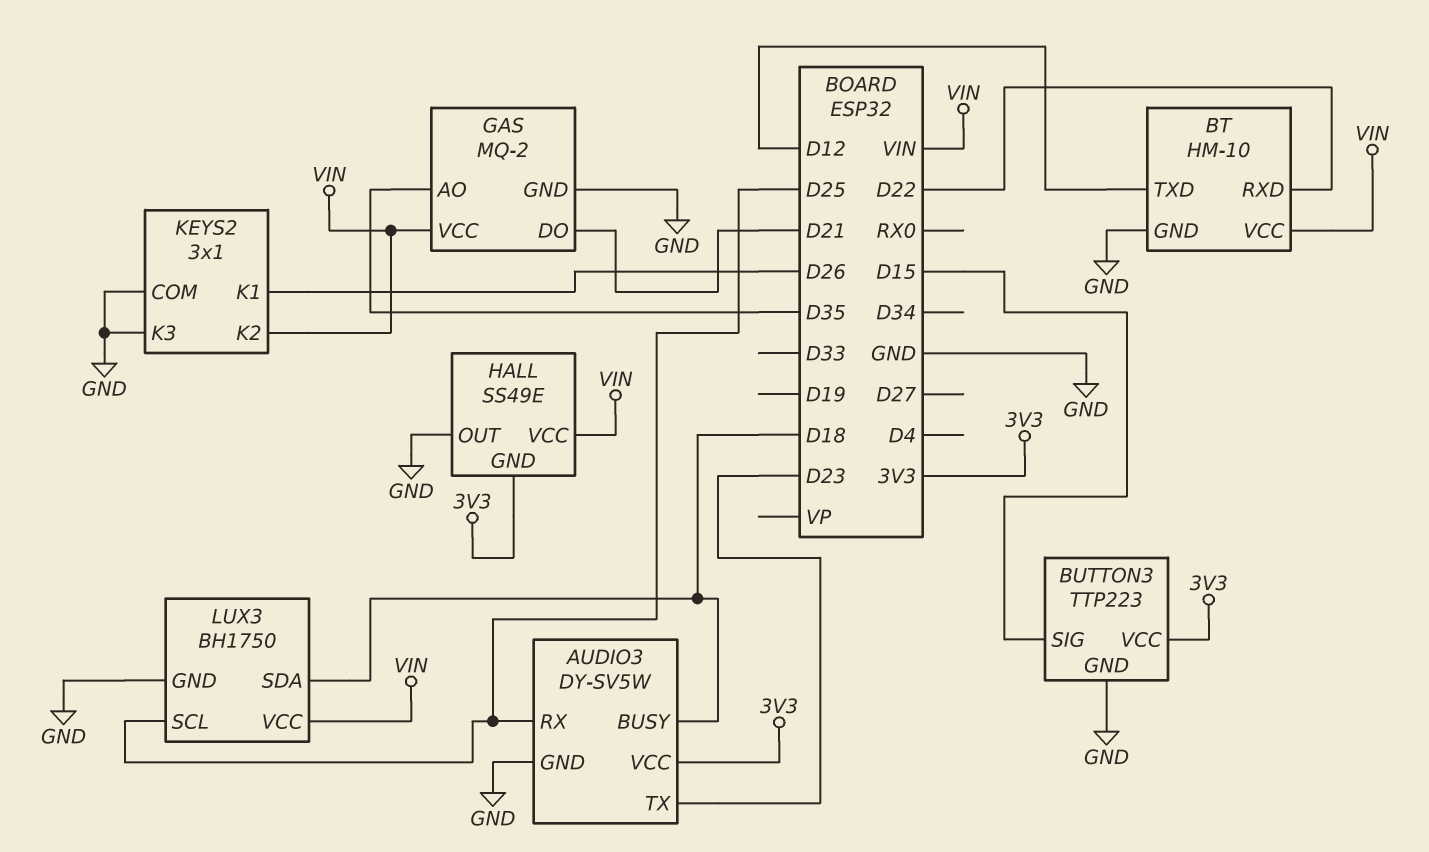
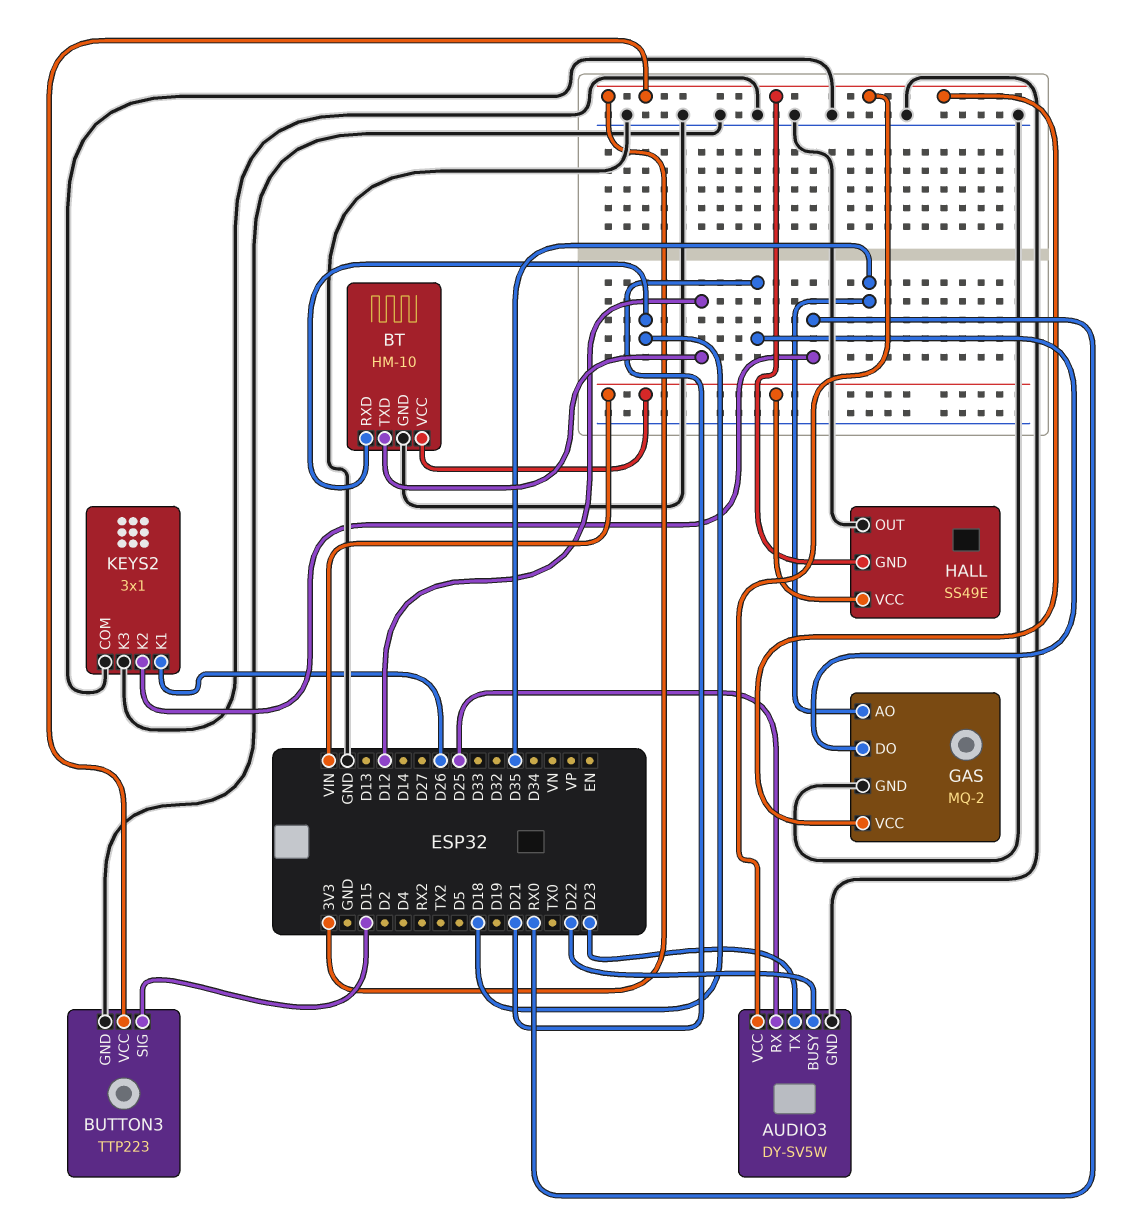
AUDIO3 pin BUSY: D18 -> D22
BT pin RXD: D22 -> D18
GAS pin VCC: VIN -> 3V3
KEYS2 pin K2: VIN -> RX0
LUX3: BH1750 -> none
LUX3 pin GND: GND -> none
LUX3 pin SCL: D25 -> none
LUX3 pin SDA: D18 -> none
LUX3 pin VCC: VIN -> none

